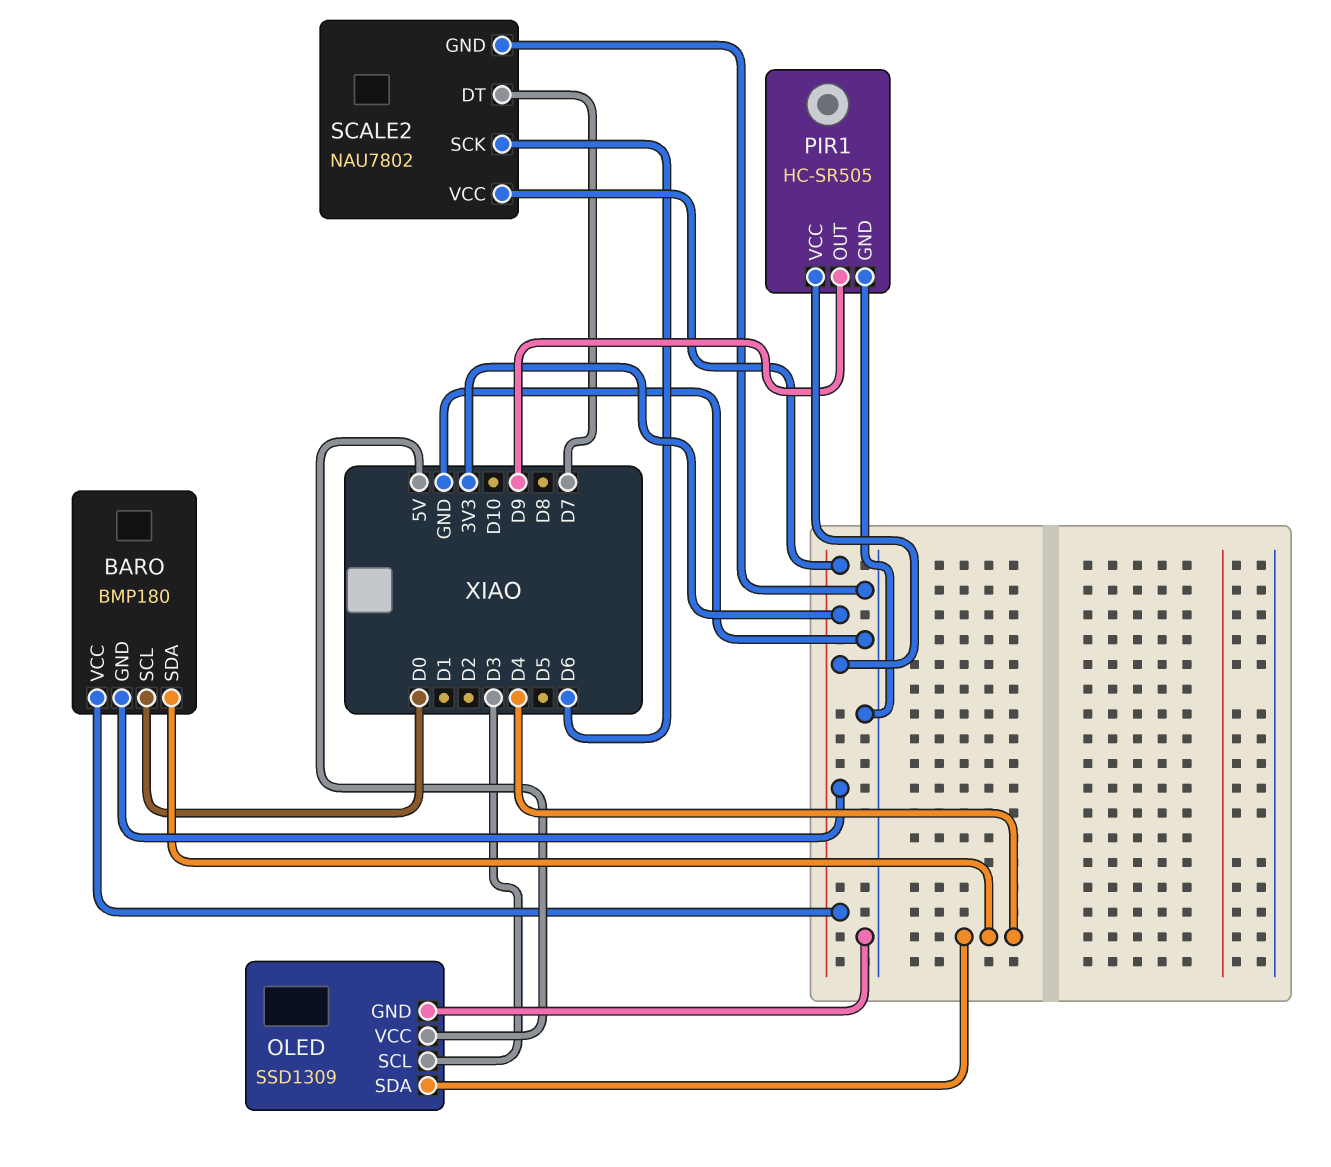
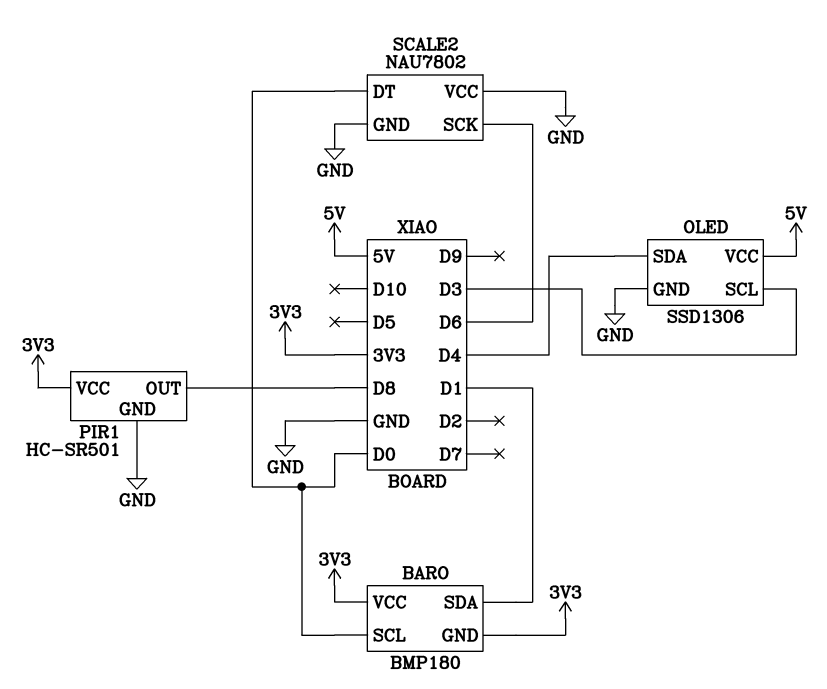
BARO pin SDA: D4 -> D1
OLED: SSD1309 -> SSD1306
PIR1: HC-SR505 -> HC-SR501
PIR1 pin OUT: D9 -> D8
SCALE2 pin DT: D7 -> D0
SCALE2 pin VCC: 3V3 -> GND

